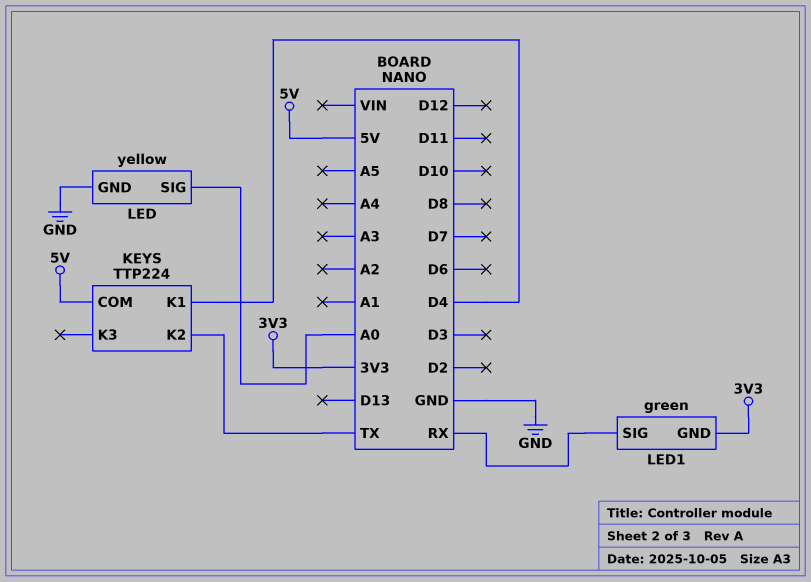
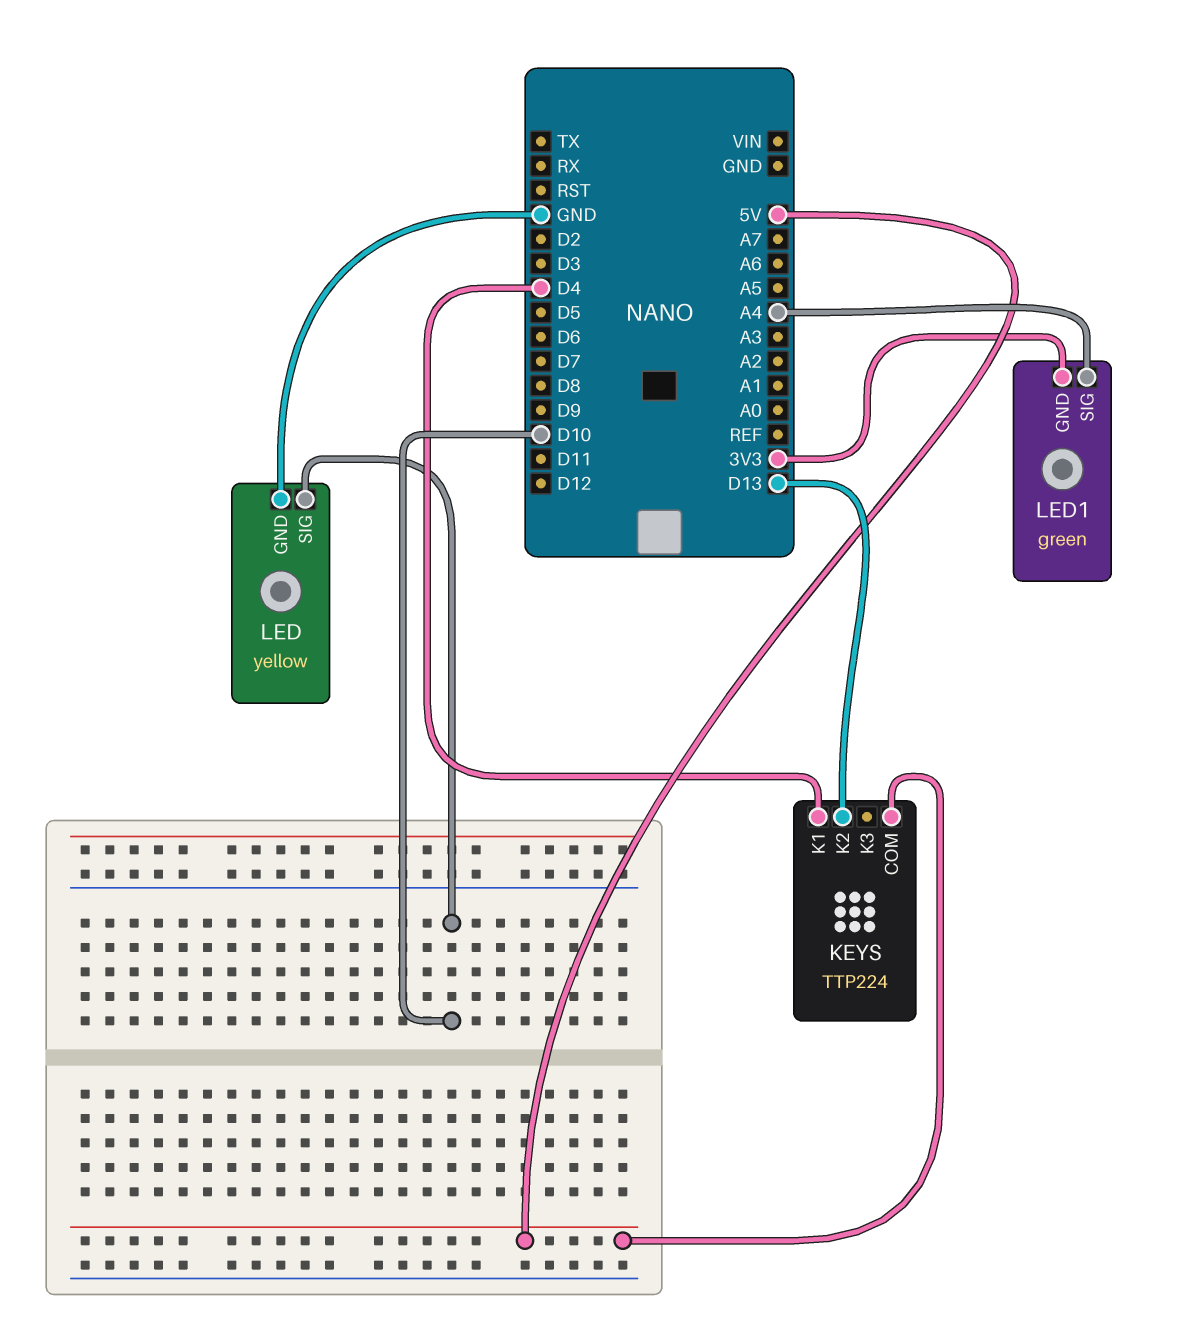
KEYS pin K2: TX -> D13
LED pin SIG: A0 -> D10
LED1 pin SIG: RX -> A4

